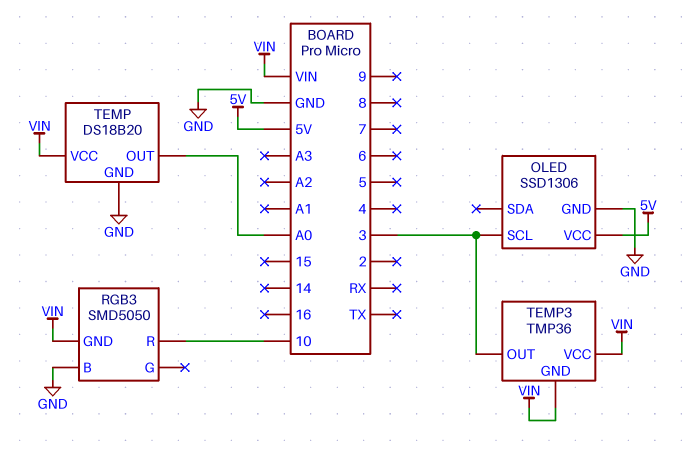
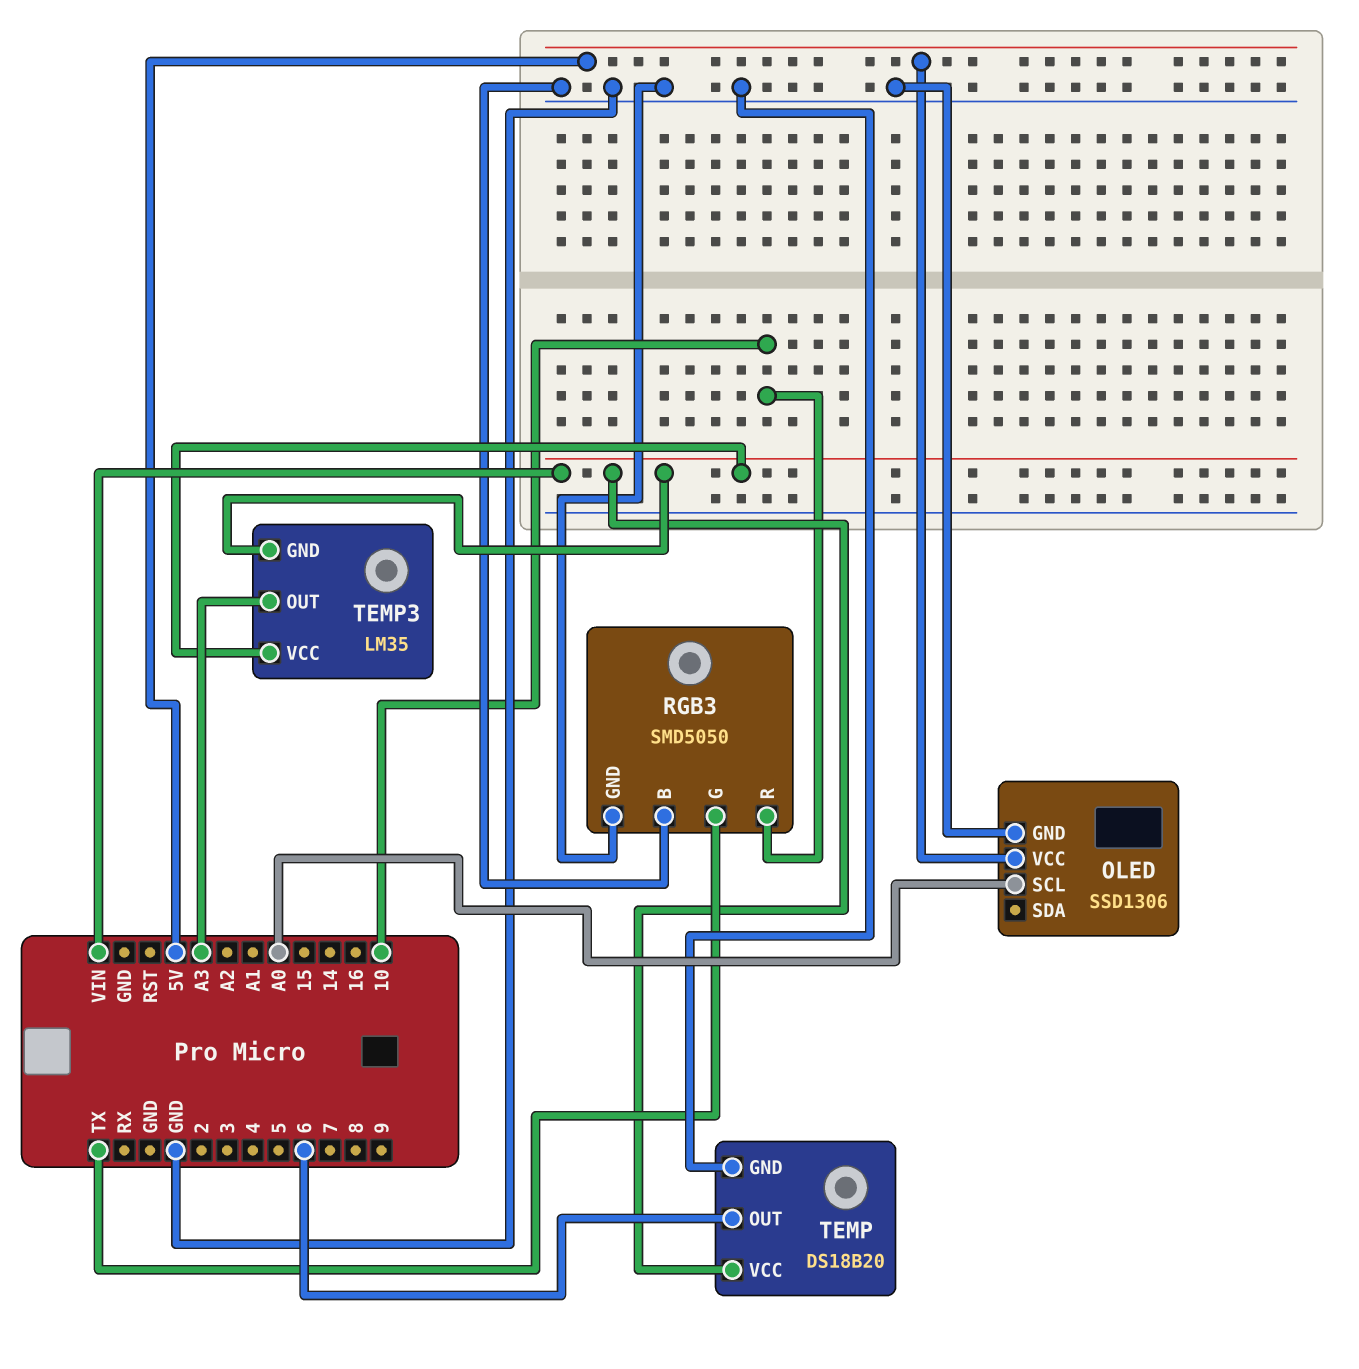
OLED pin SCL: 3 -> A0
RGB3 pin G: none -> TX
RGB3 pin GND: VIN -> GND
TEMP pin OUT: A0 -> 6
TEMP3: TMP36 -> LM35
TEMP3 pin OUT: 3 -> A3

